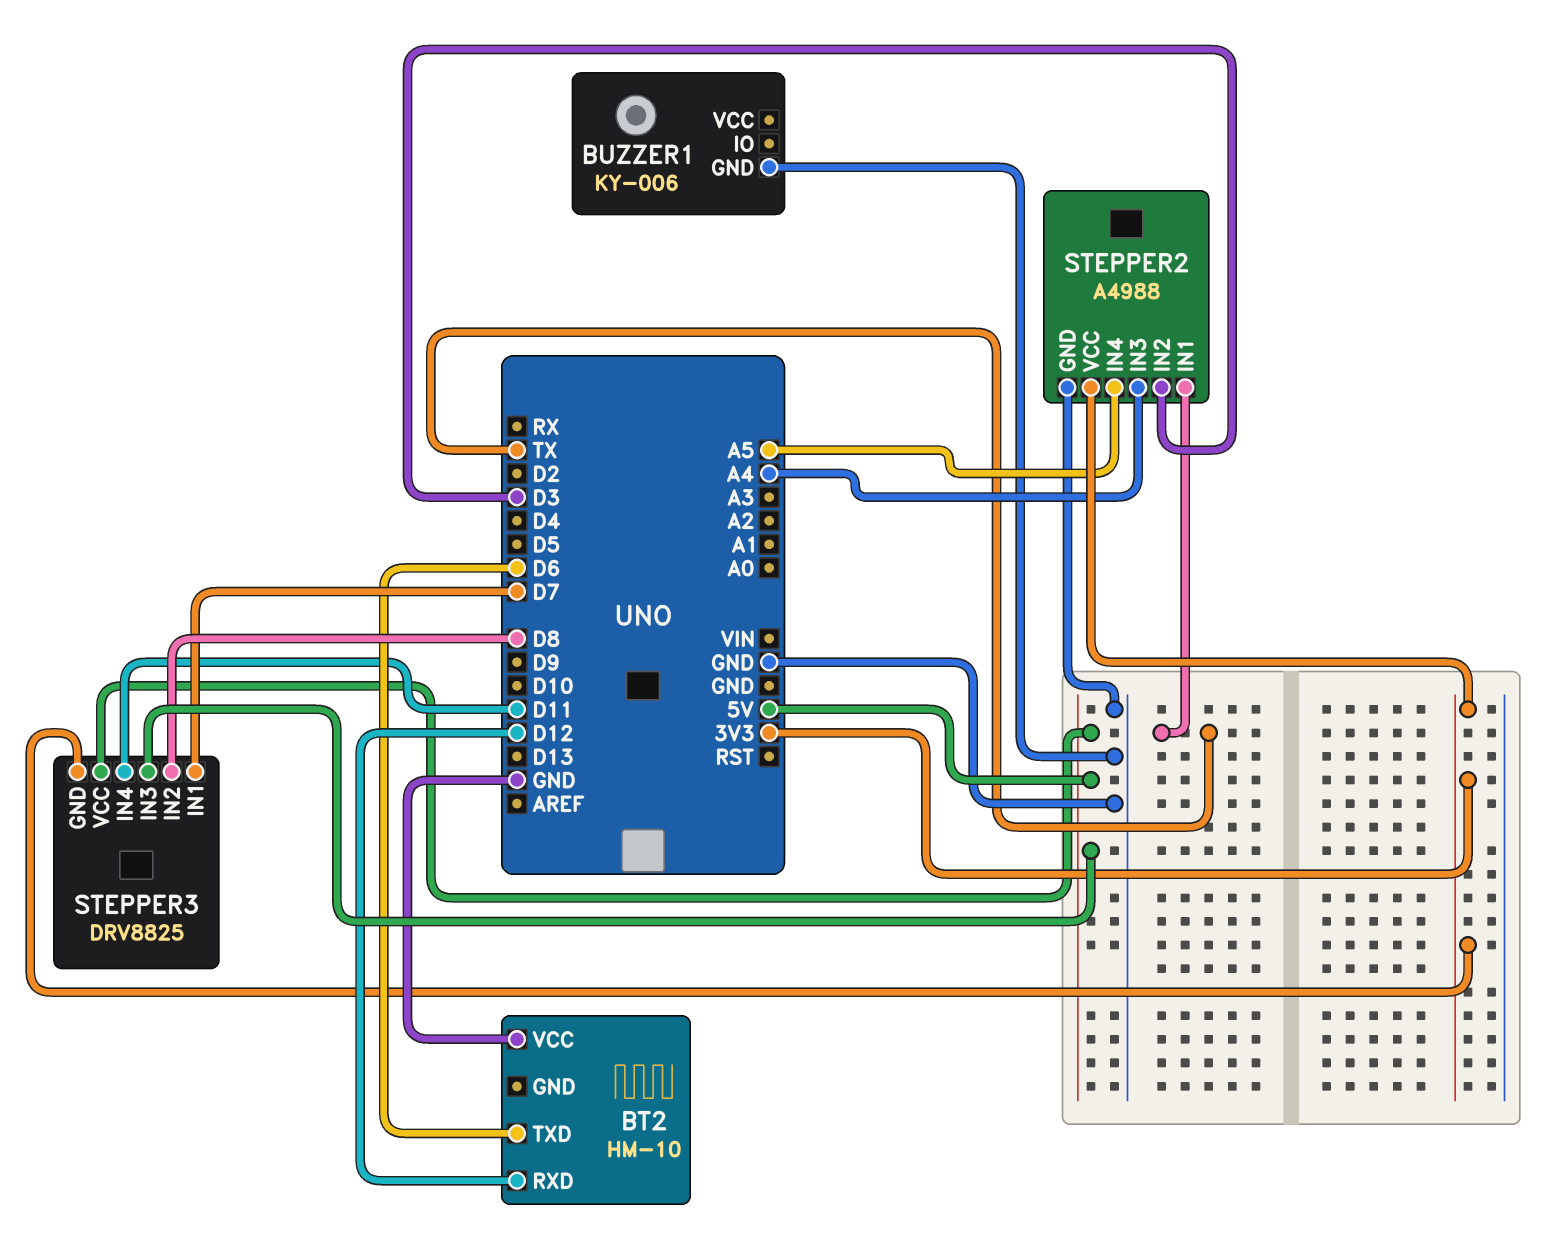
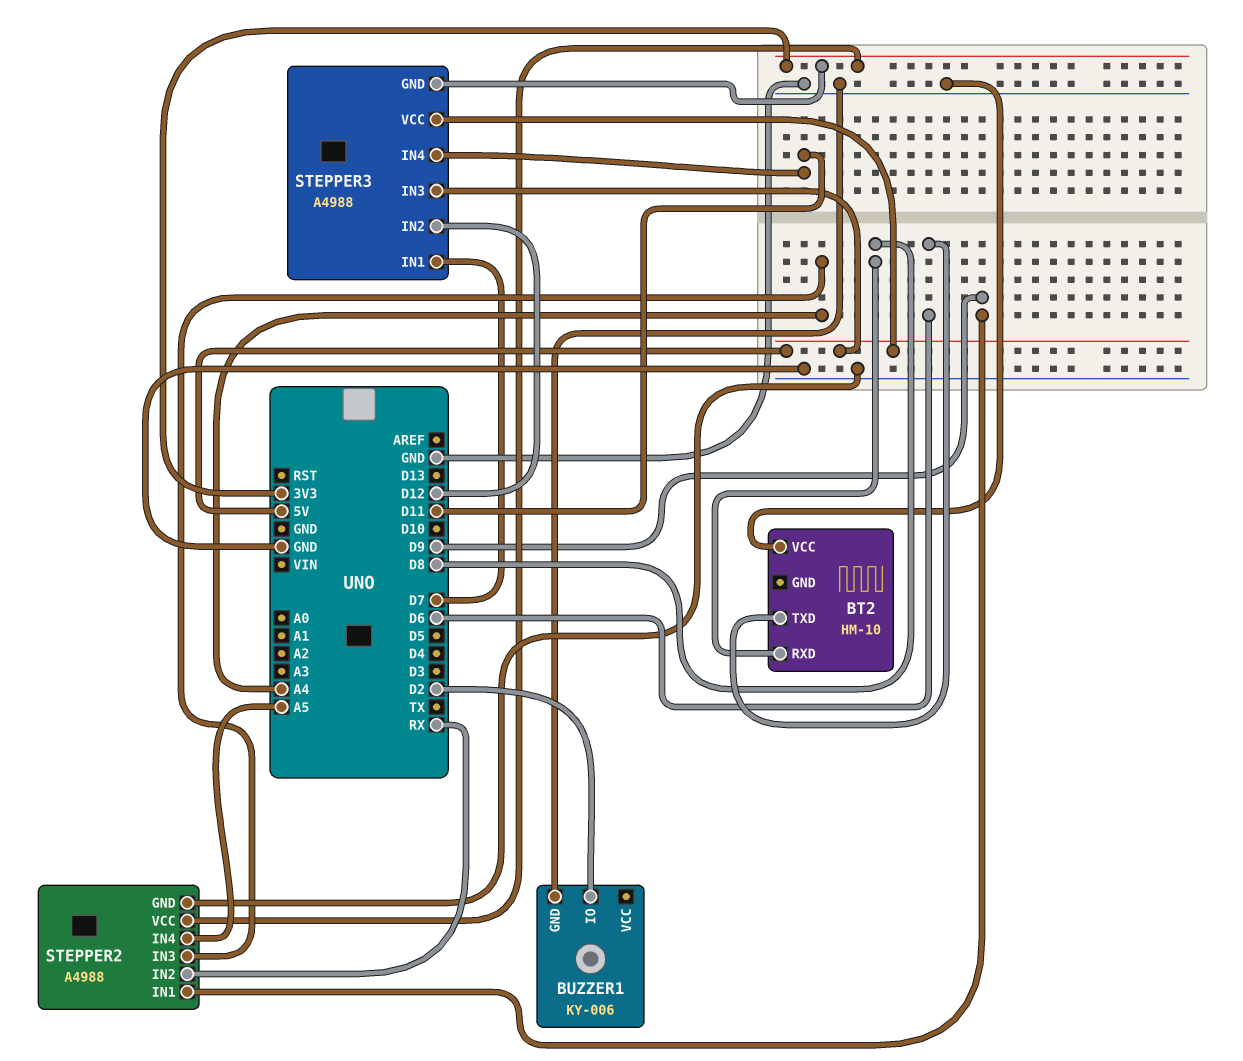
BT2 pin RXD: D12 -> D8
BUZZER1 pin IO: none -> D2
STEPPER2 pin IN1: TX -> D9
STEPPER2 pin IN2: D3 -> RX
STEPPER3: DRV8825 -> A4988
STEPPER3 pin IN2: D8 -> D12

